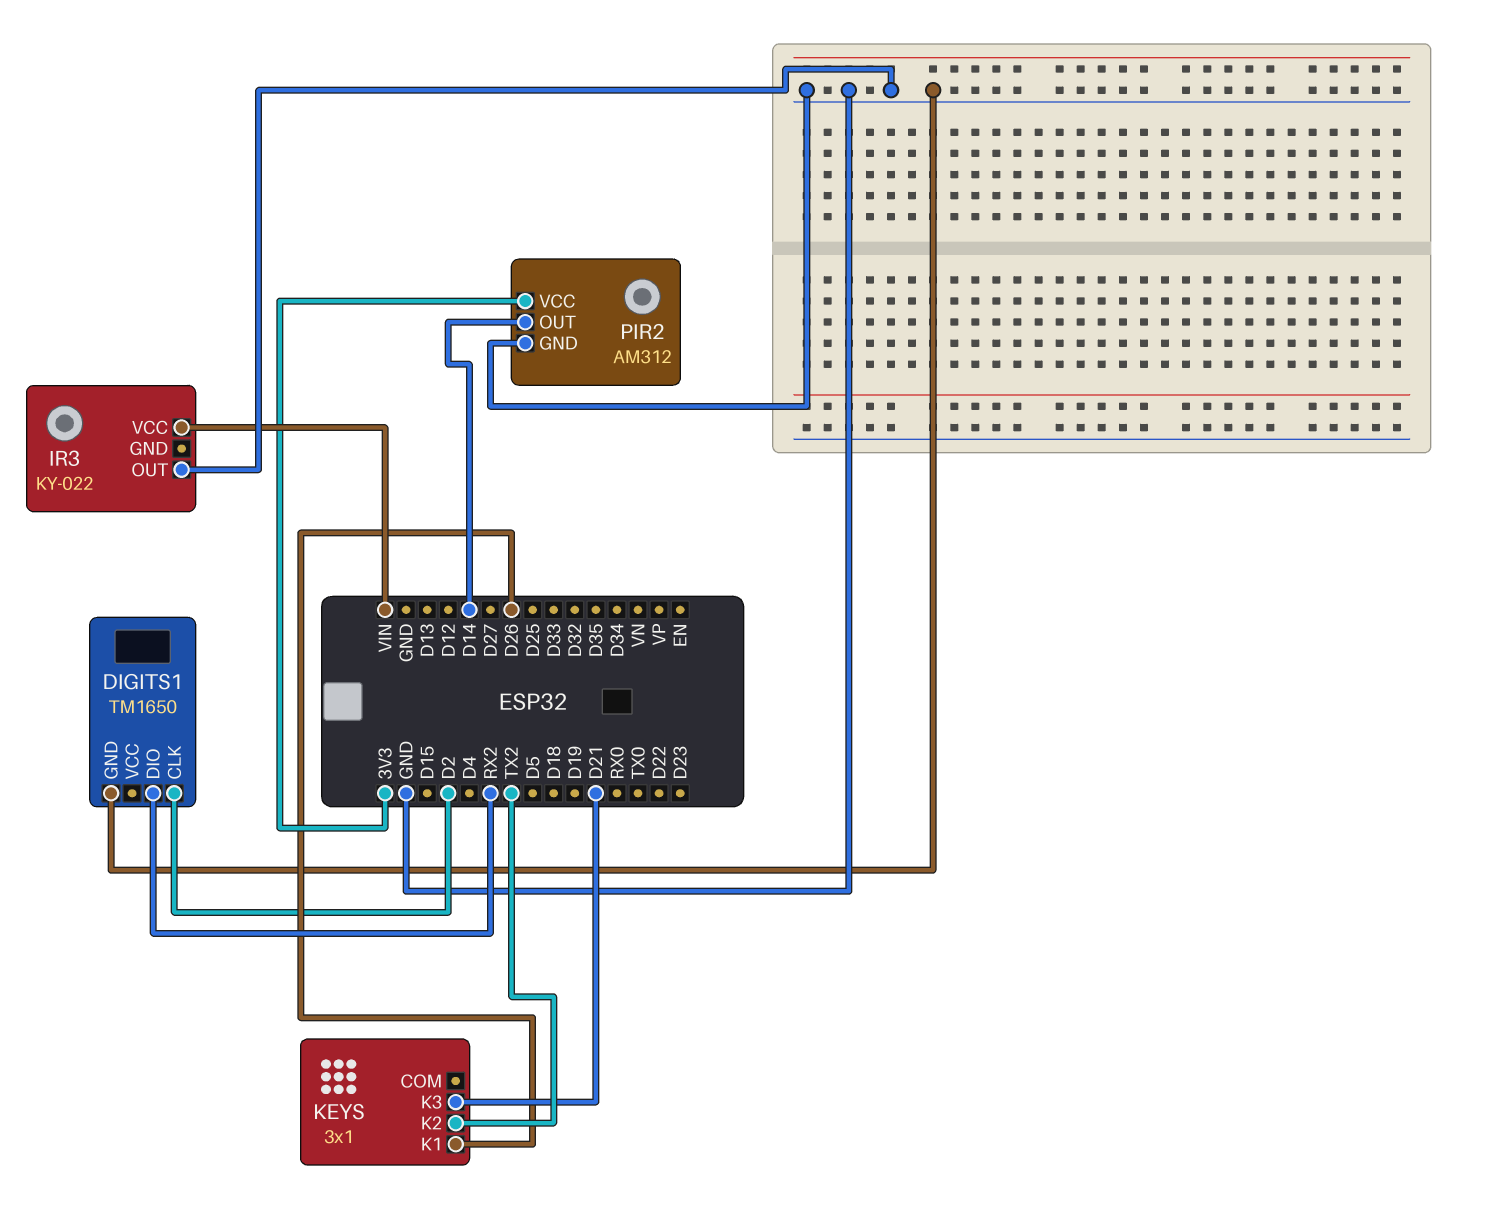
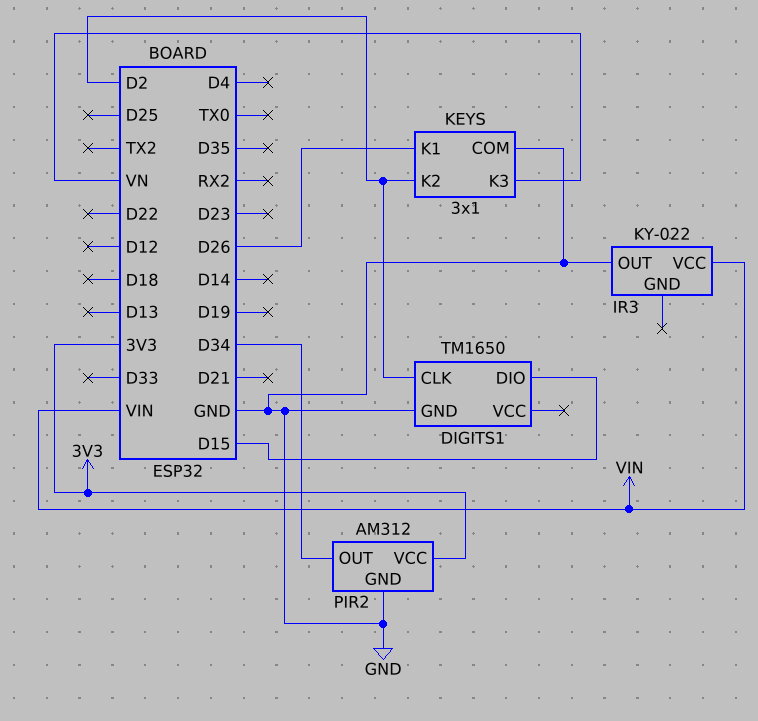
DIGITS1 pin DIO: RX2 -> D15
KEYS pin COM: none -> GND
KEYS pin K2: TX2 -> D2
KEYS pin K3: D21 -> VN
PIR2 pin OUT: D14 -> D34

